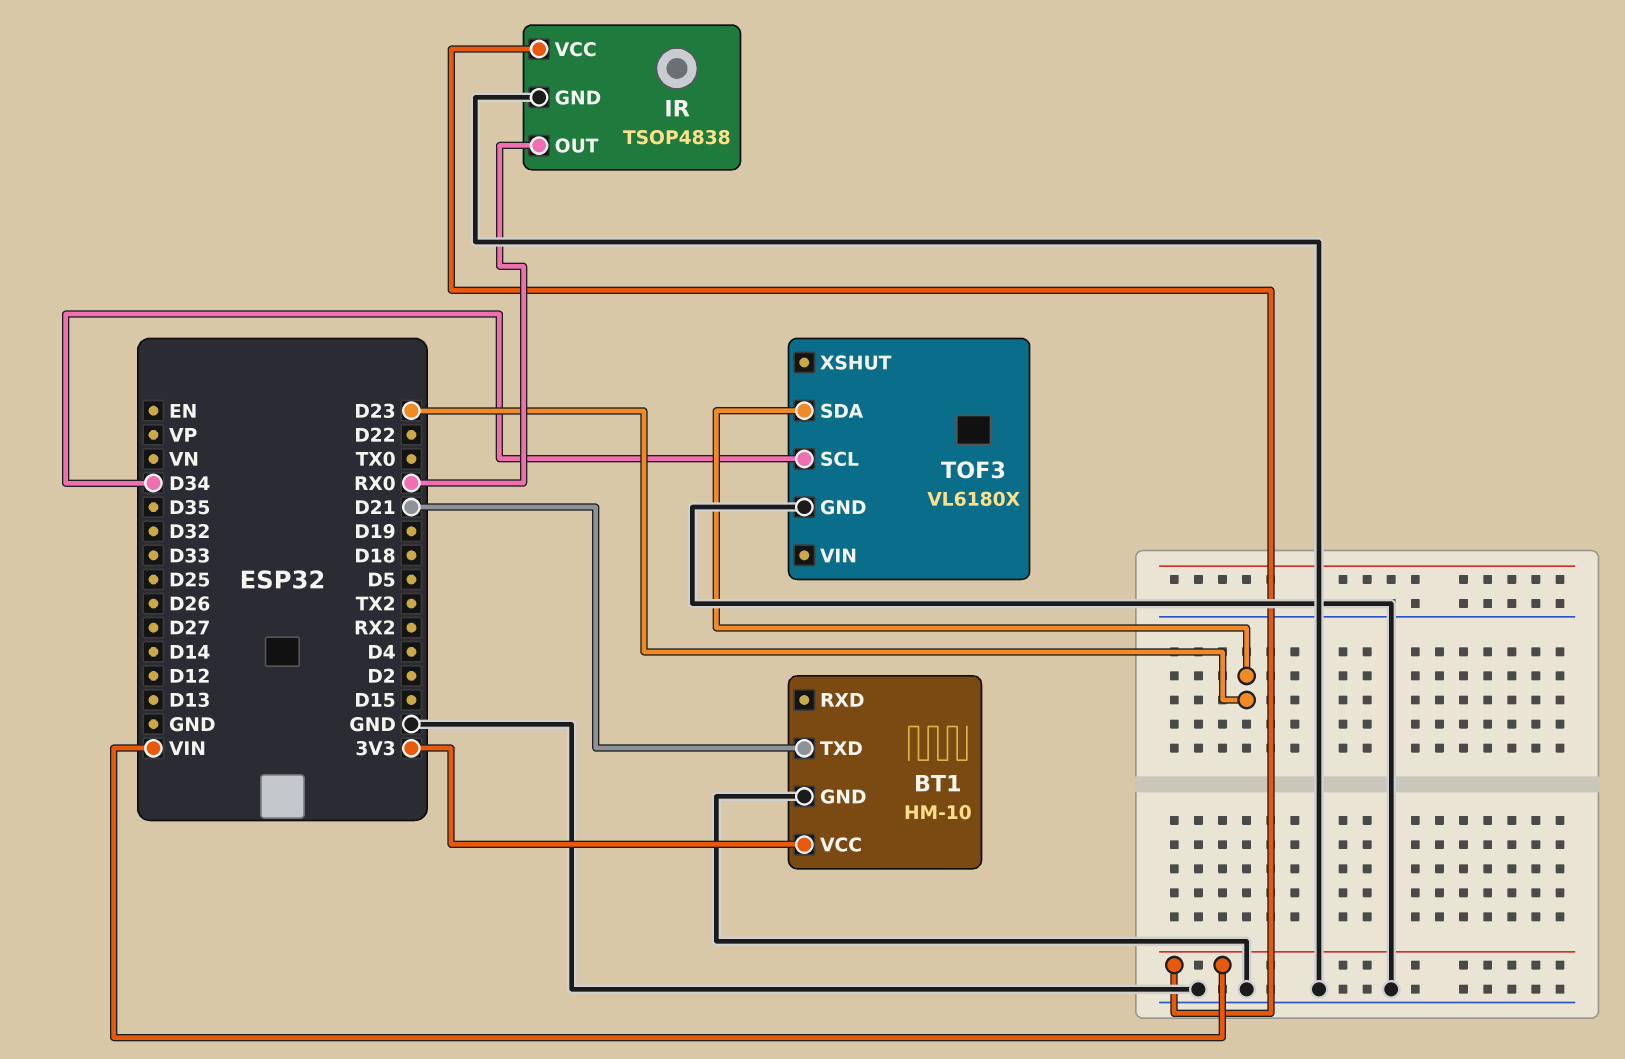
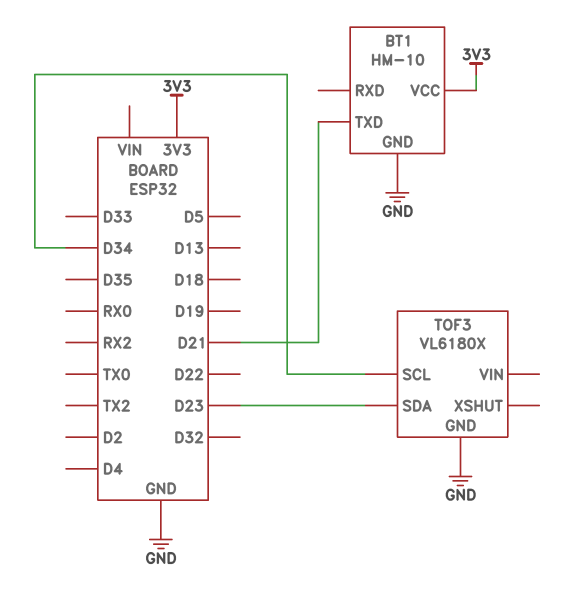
IR: TSOP4838 -> none
IR pin GND: GND -> none
IR pin OUT: RX0 -> none
IR pin VCC: VIN -> none

